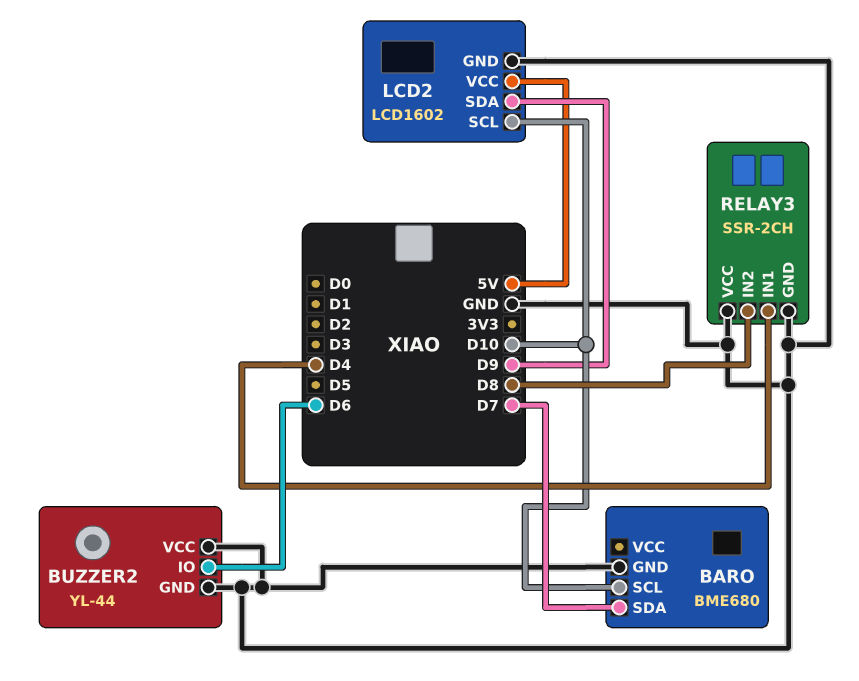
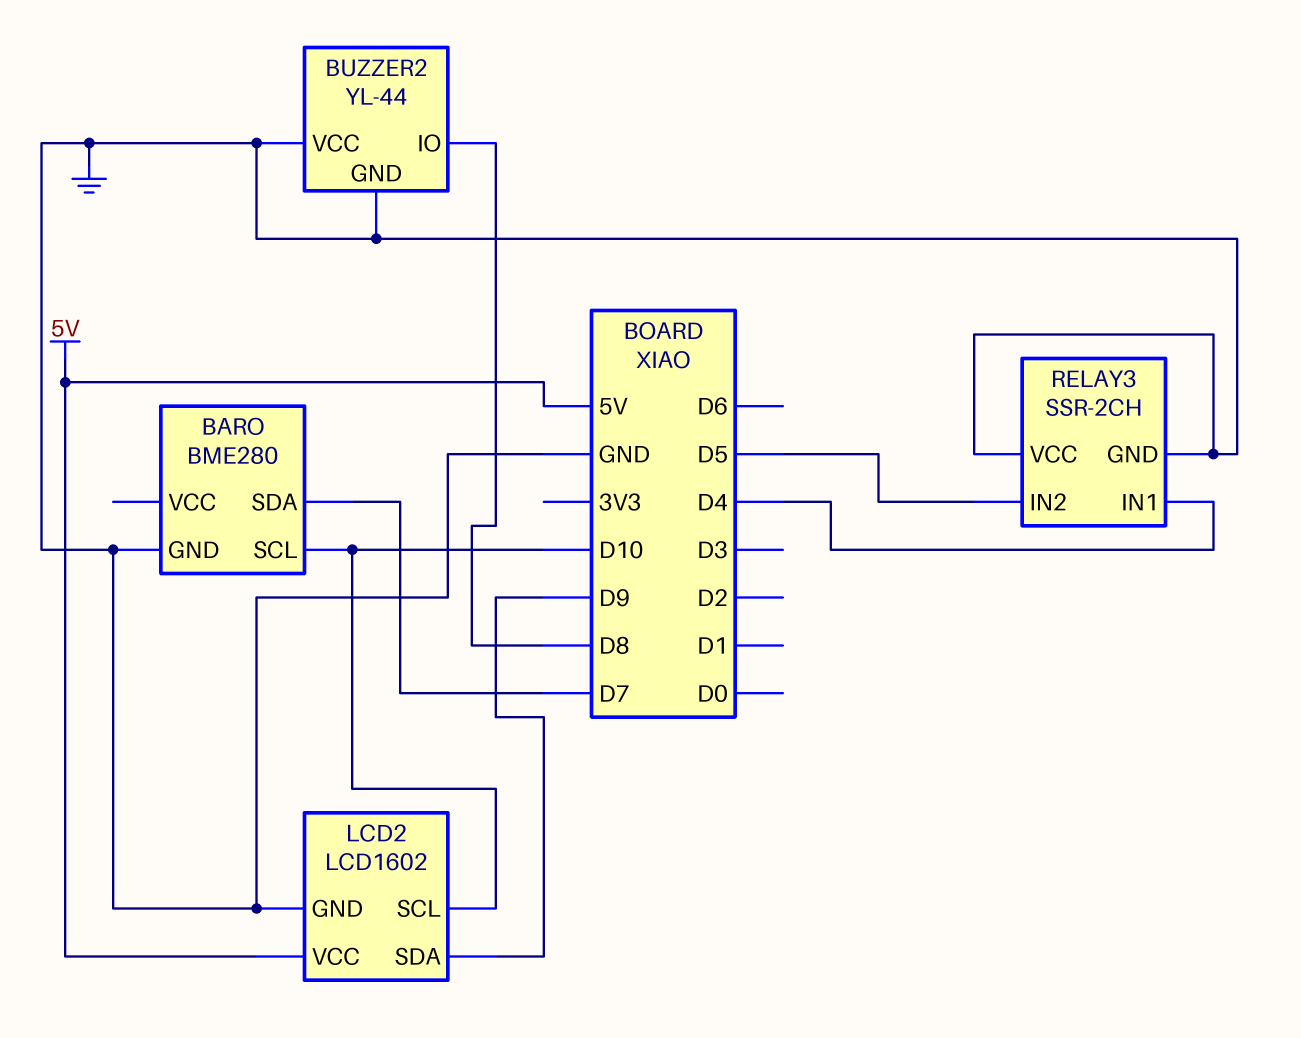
BARO: BME680 -> BME280
BUZZER2 pin IO: D6 -> D8
RELAY3 pin IN2: D8 -> D5

